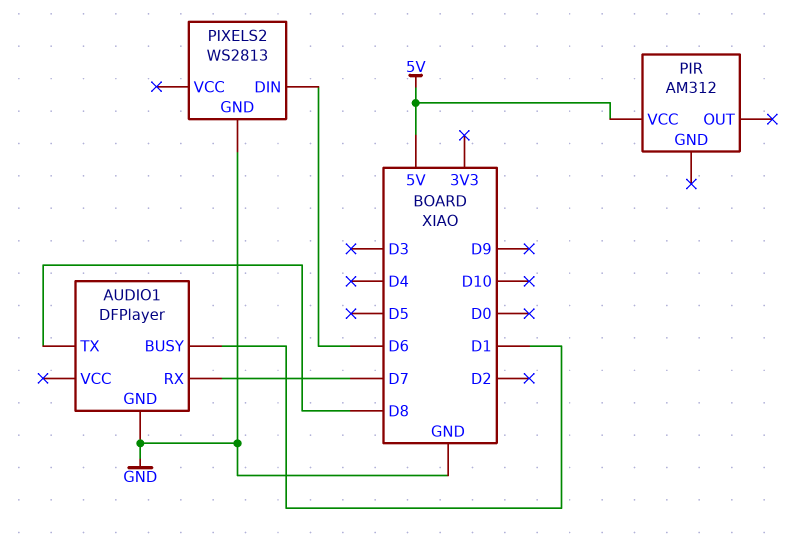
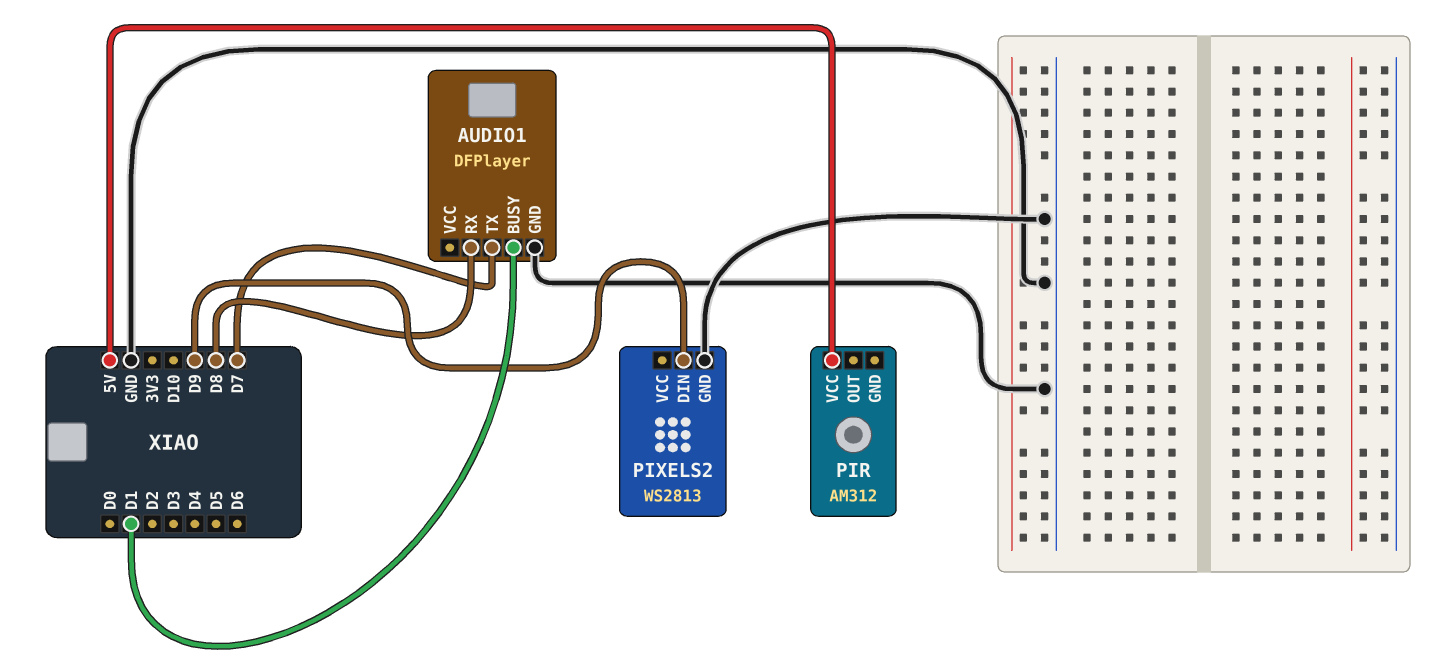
AUDIO1 pin RX: D7 -> D8
AUDIO1 pin TX: D8 -> D7
PIXELS2 pin DIN: D6 -> D9

